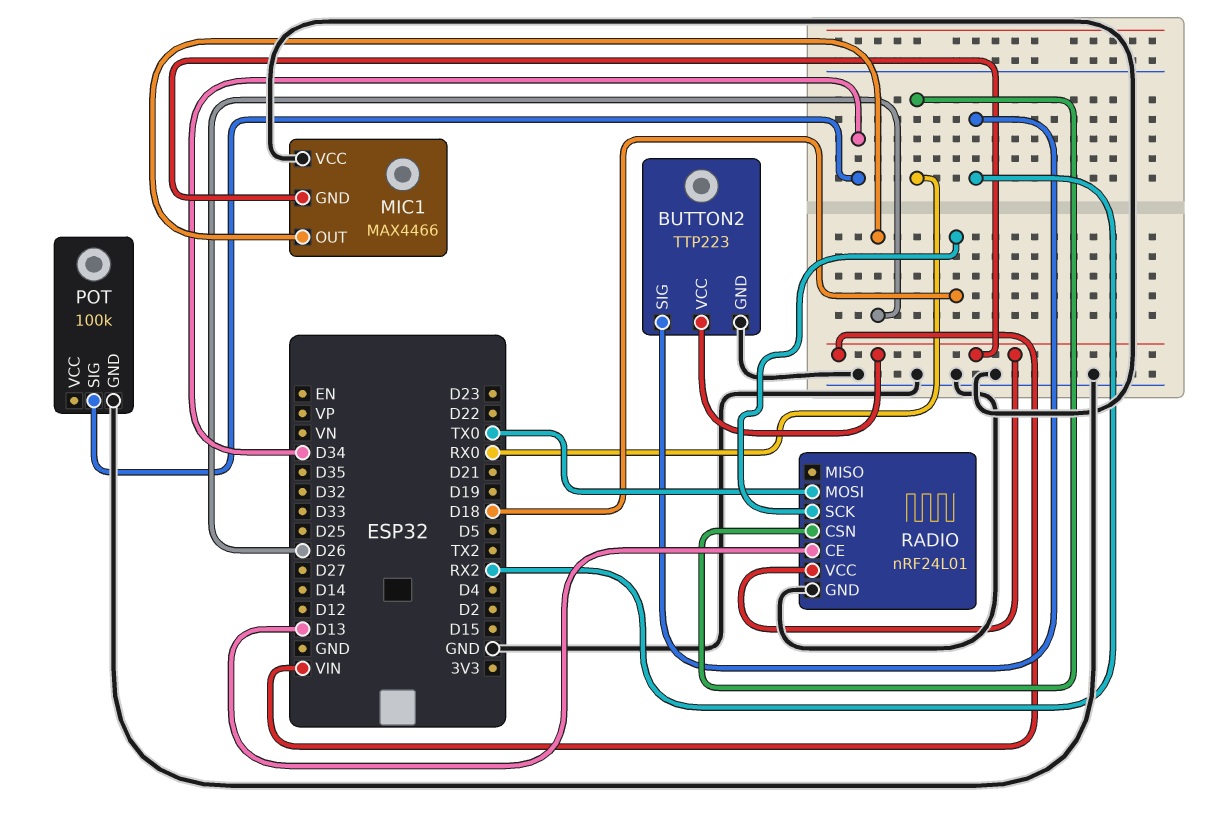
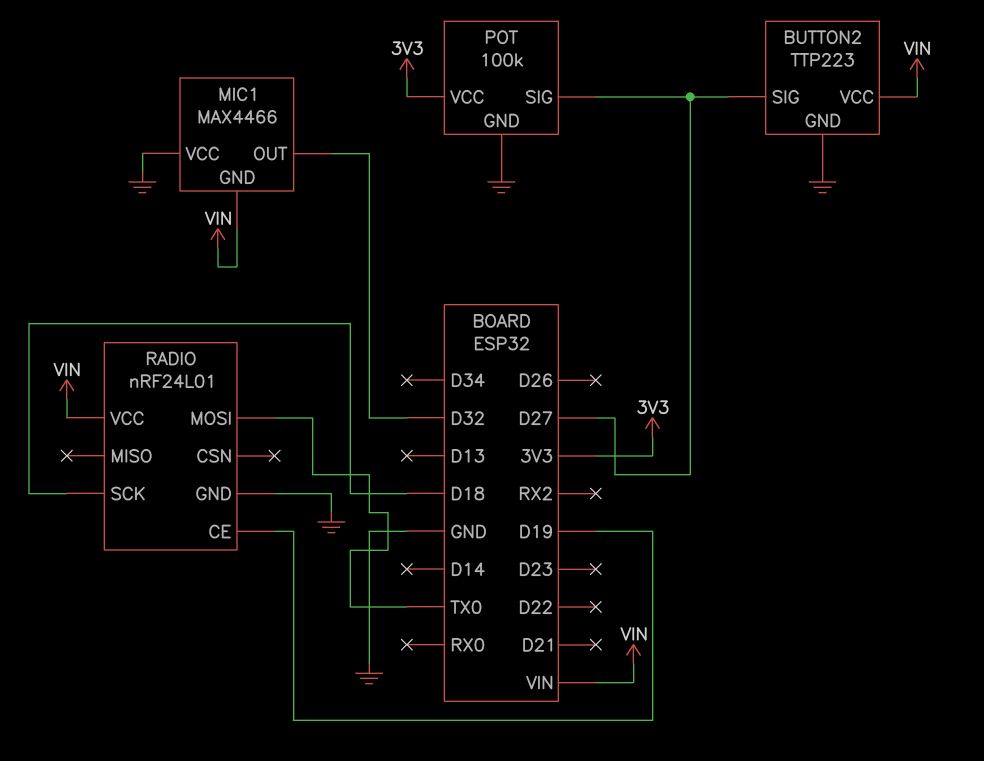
BUTTON2 pin SIG: RX2 -> D27
MIC1 pin OUT: D26 -> D32
POT pin SIG: D34 -> D27
POT pin VCC: none -> 3V3
RADIO pin CE: D13 -> D19
RADIO pin CSN: RX0 -> none

